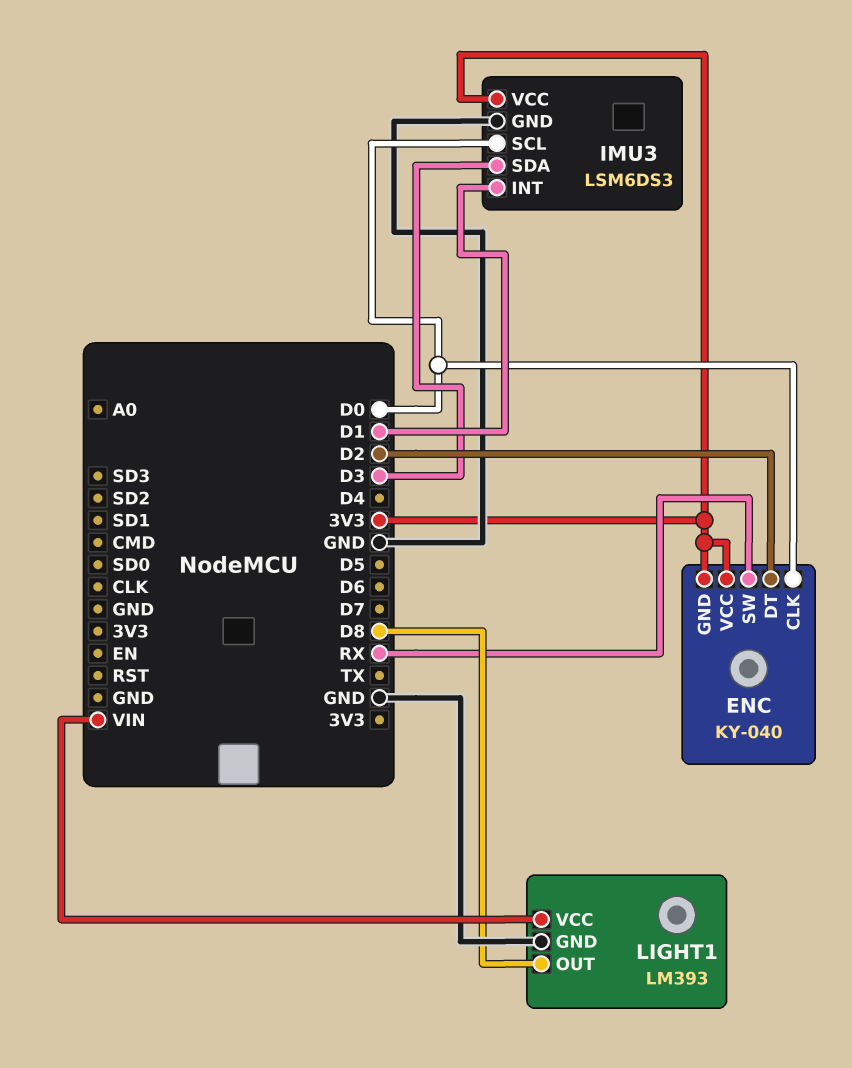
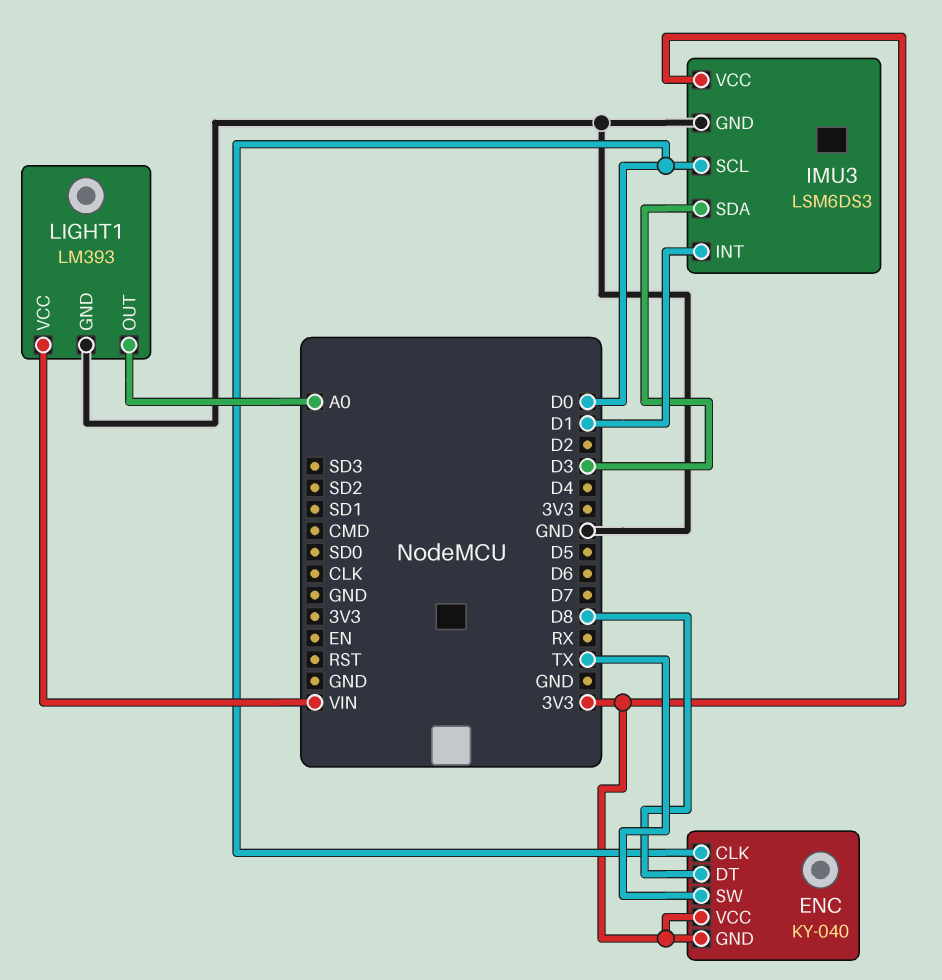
ENC pin DT: D2 -> D8
ENC pin SW: RX -> TX
LIGHT1 pin OUT: D8 -> A0

